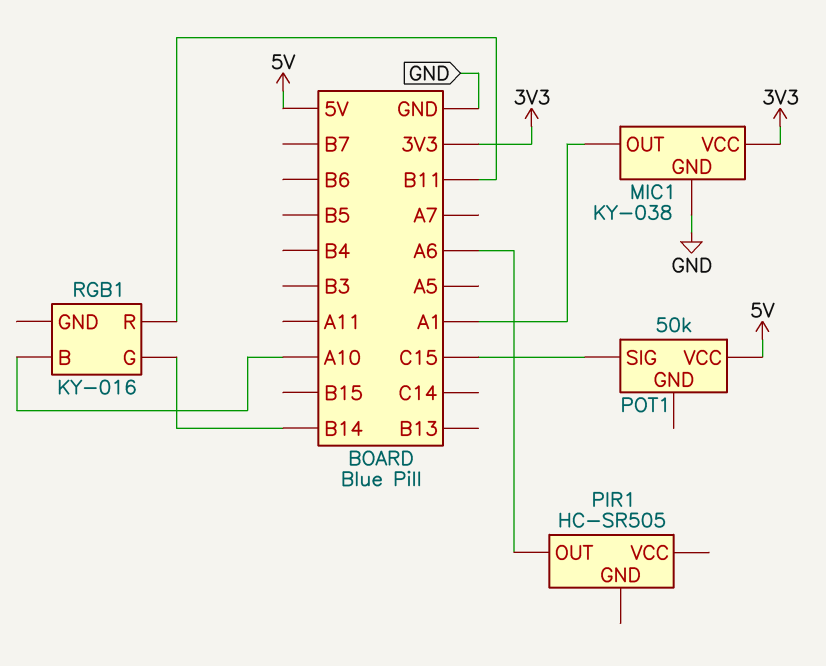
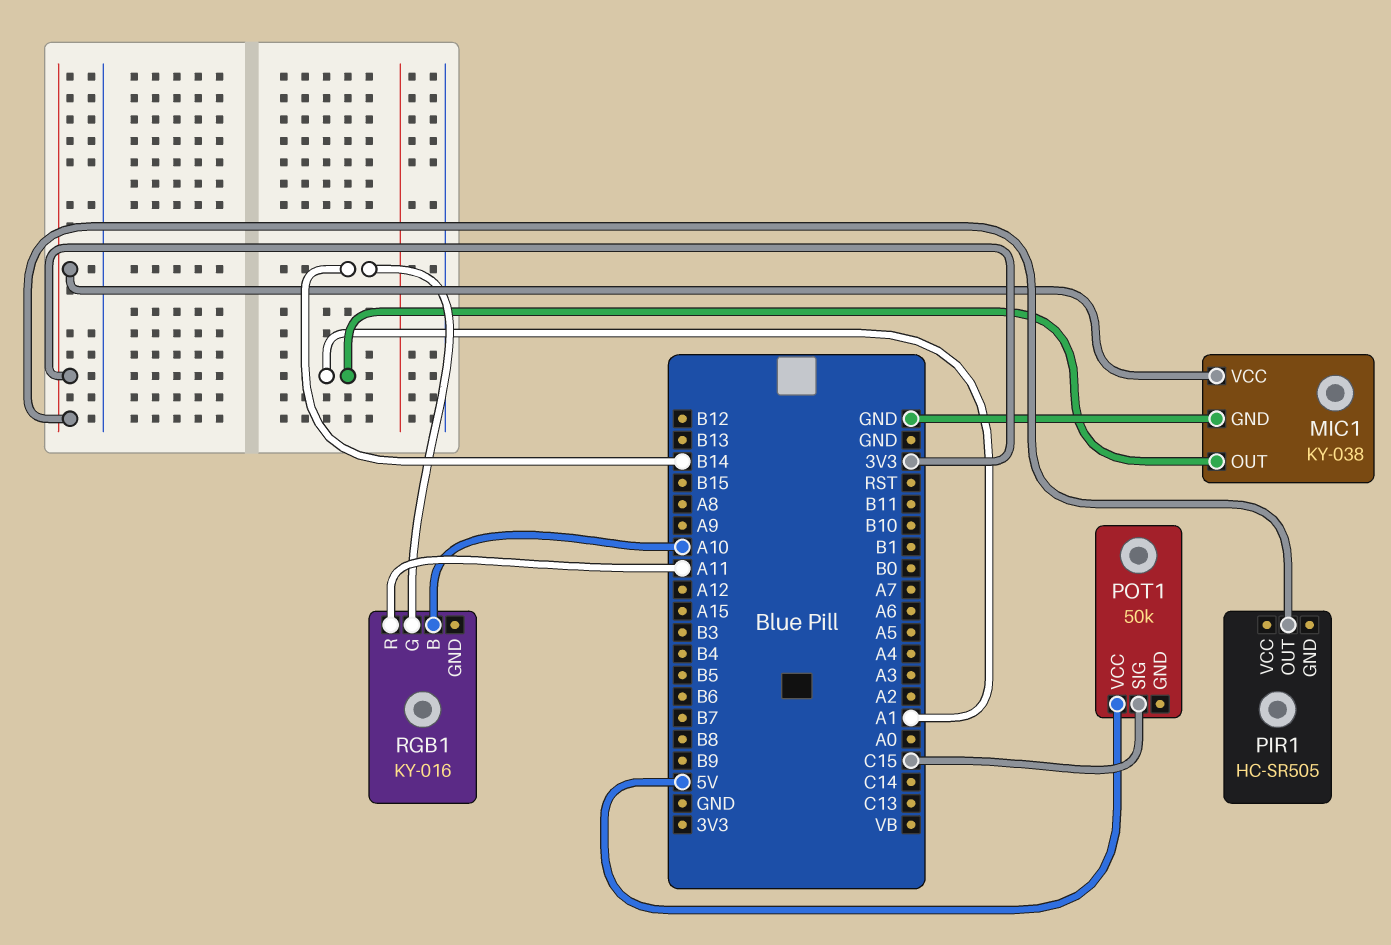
PIR1 pin OUT: A6 -> 3V3
RGB1 pin R: B11 -> A11

